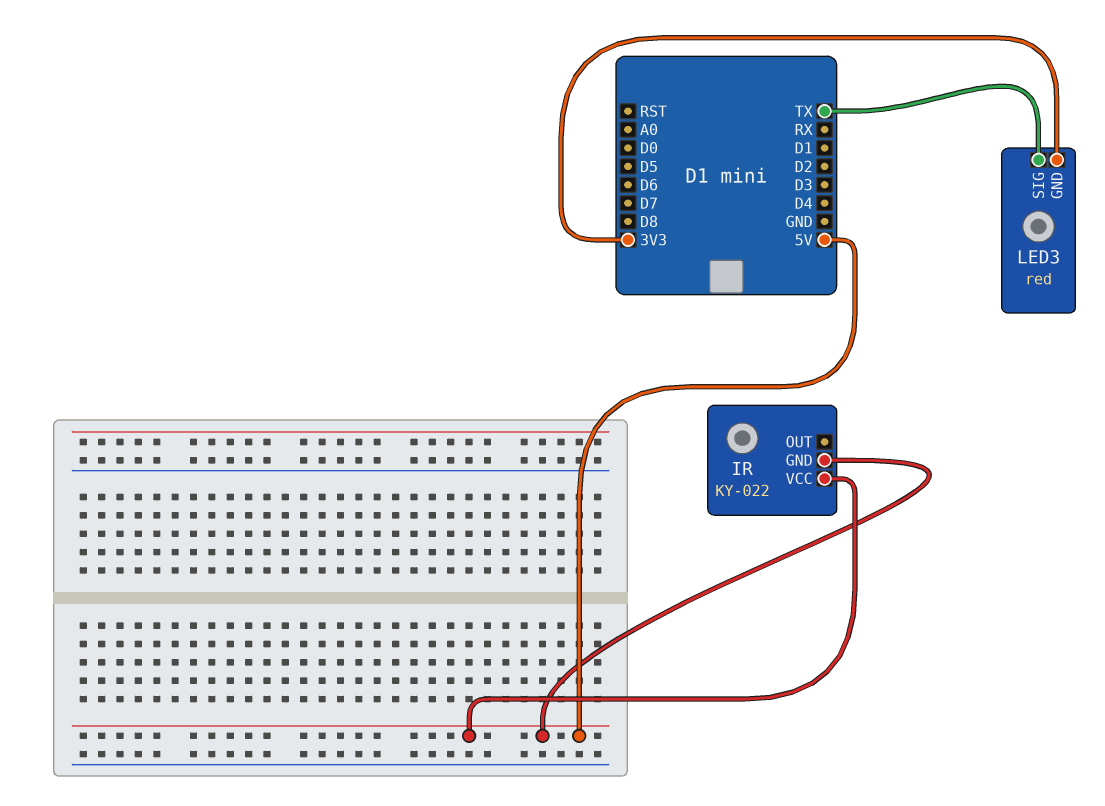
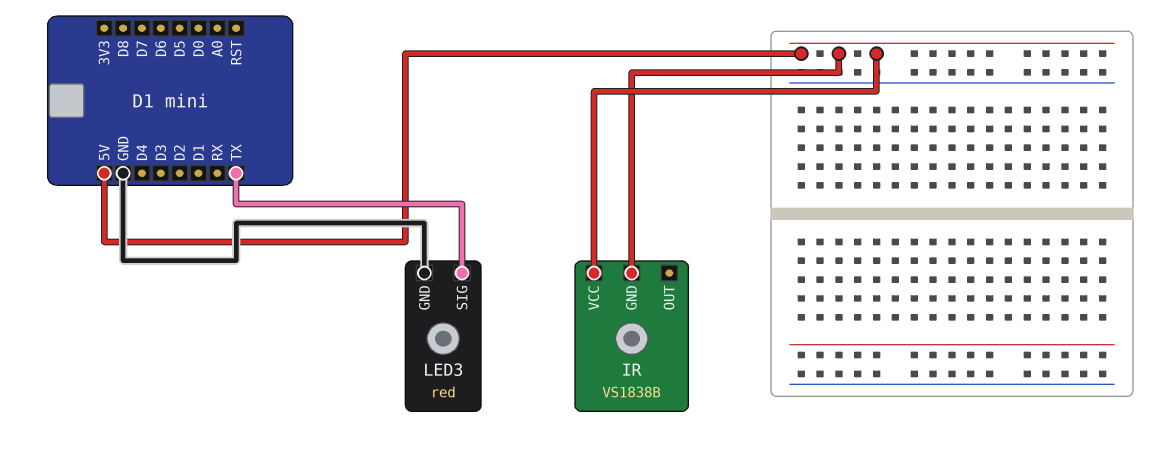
IR: KY-022 -> VS1838B
LED3 pin GND: 3V3 -> GND

